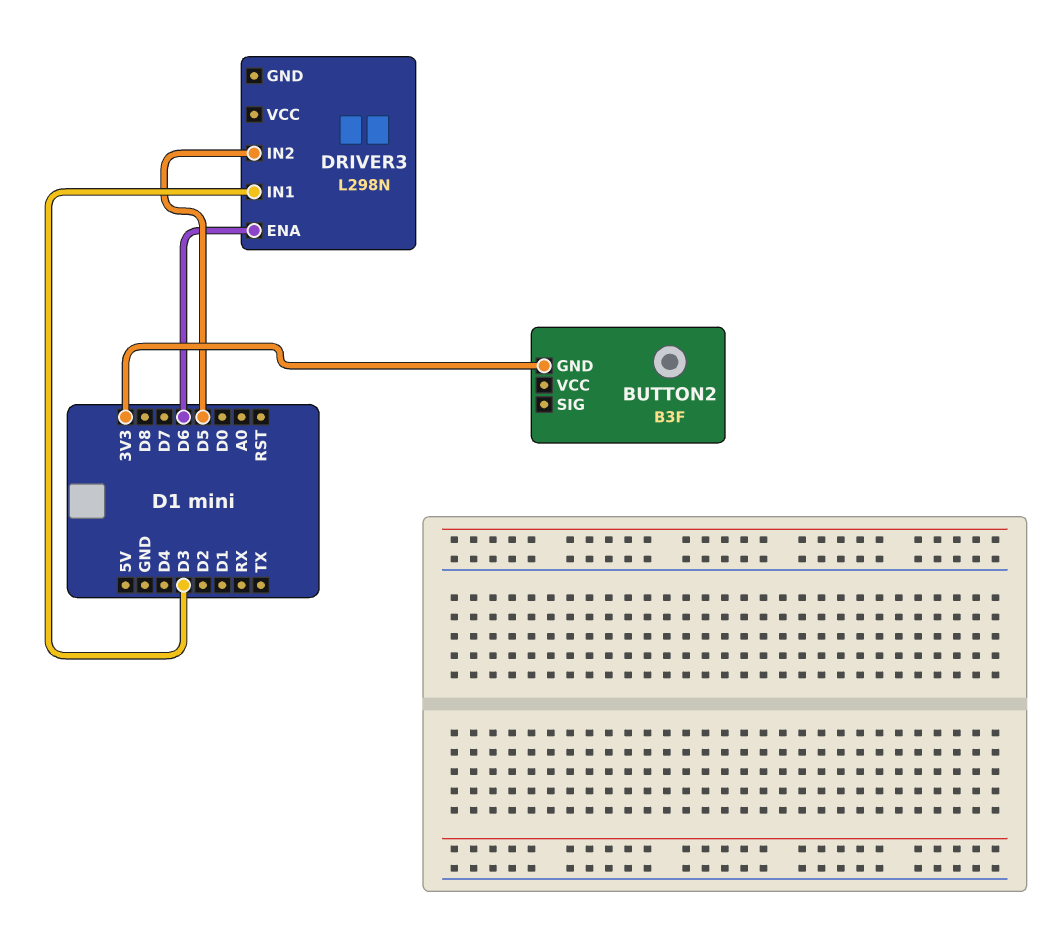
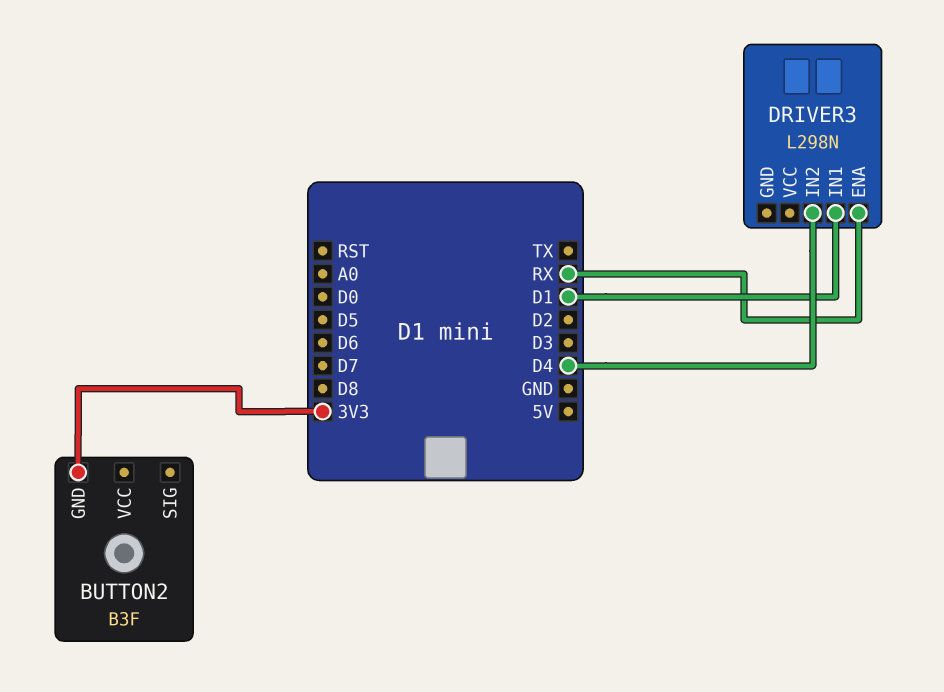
DRIVER3 pin ENA: D6 -> RX
DRIVER3 pin IN1: D3 -> D1
DRIVER3 pin IN2: D5 -> D4

